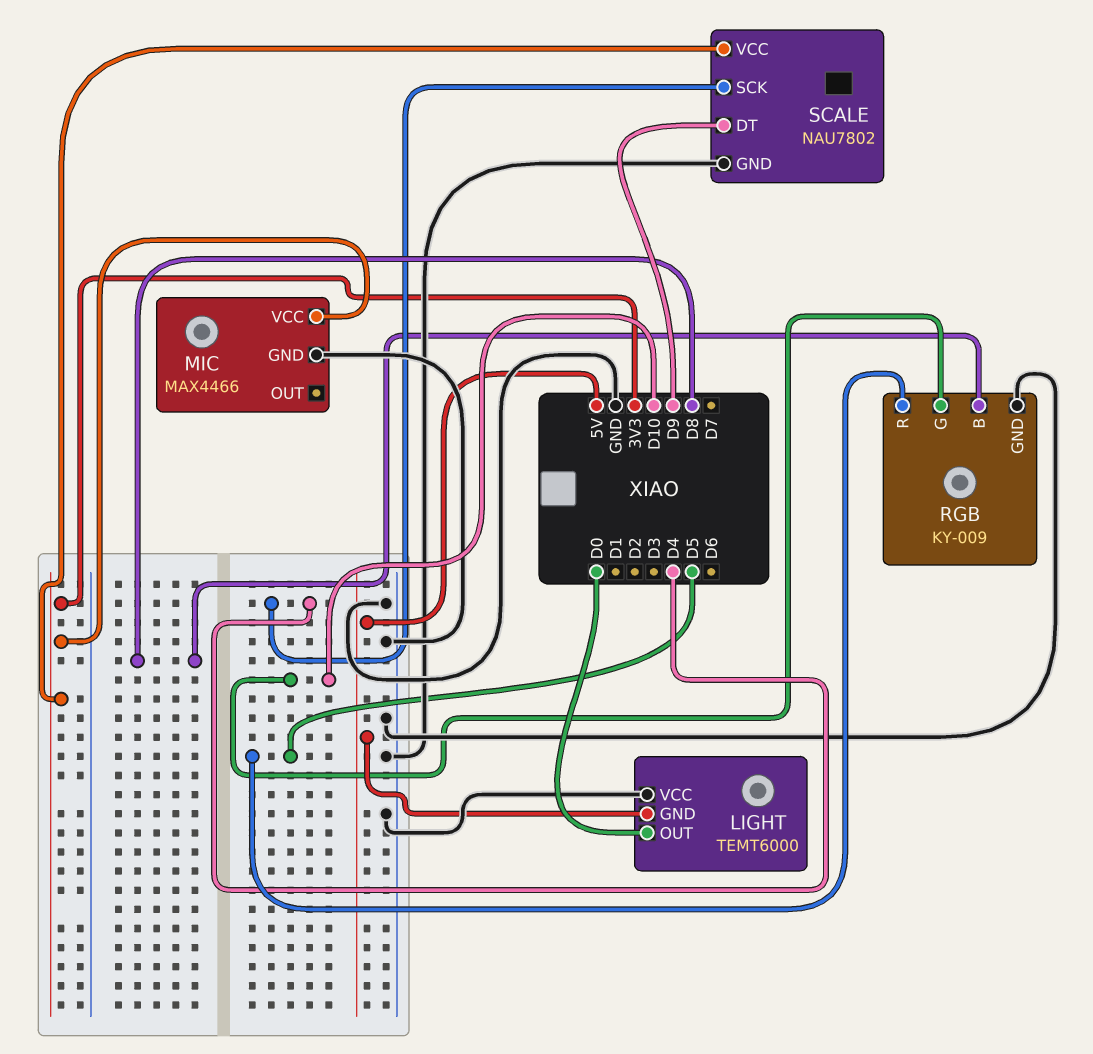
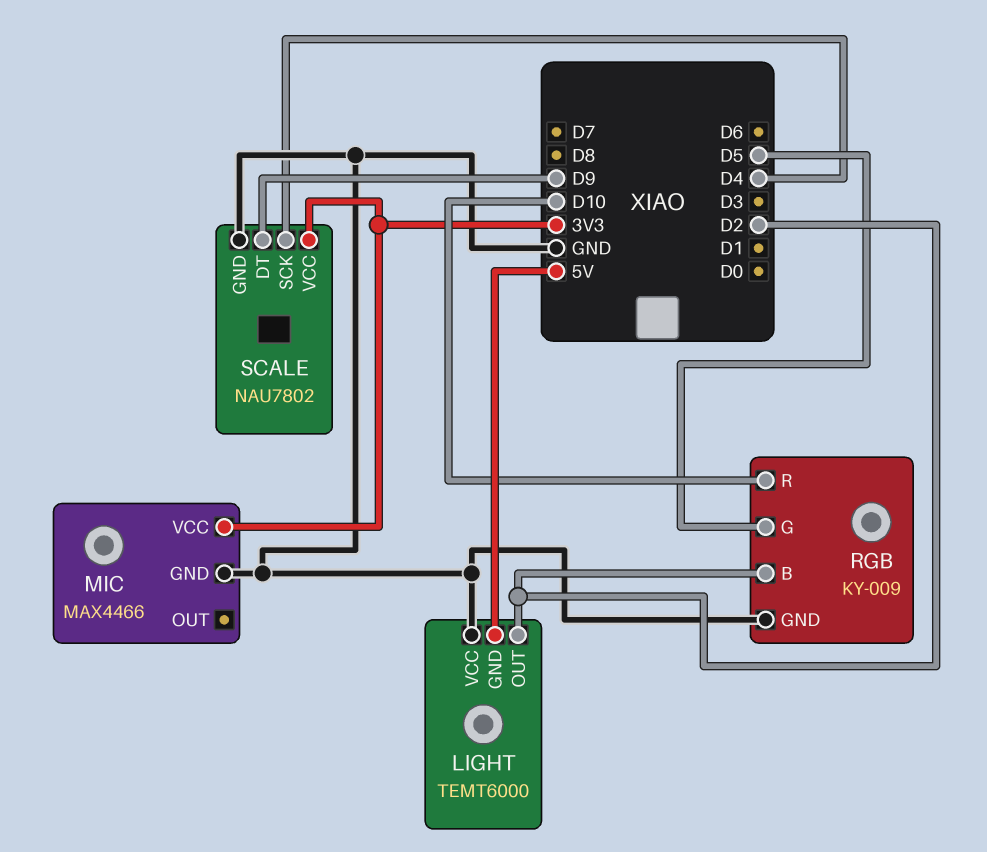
LIGHT pin OUT: D0 -> D2
RGB pin B: D8 -> D2
RGB pin G: D10 -> D5
RGB pin R: D5 -> D10

